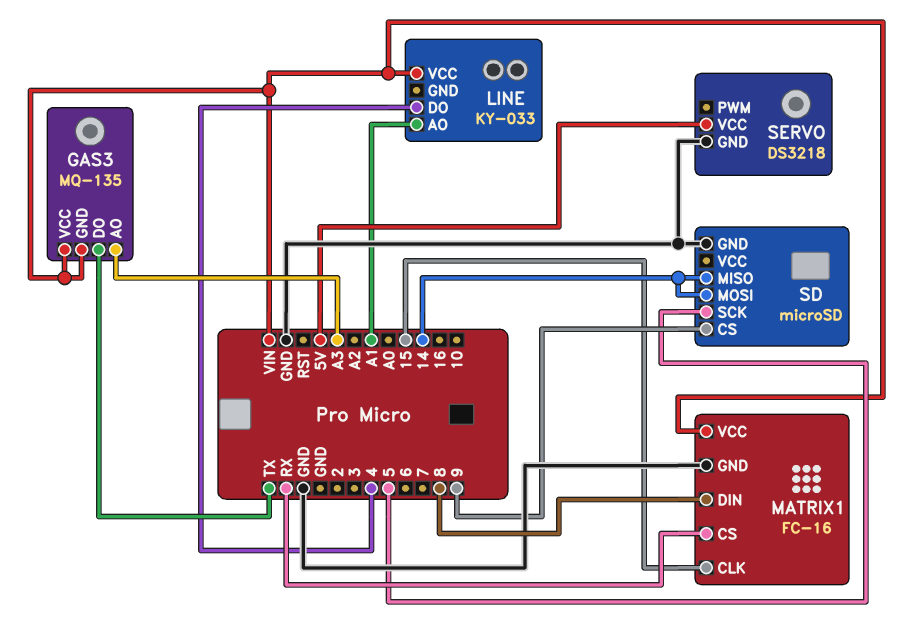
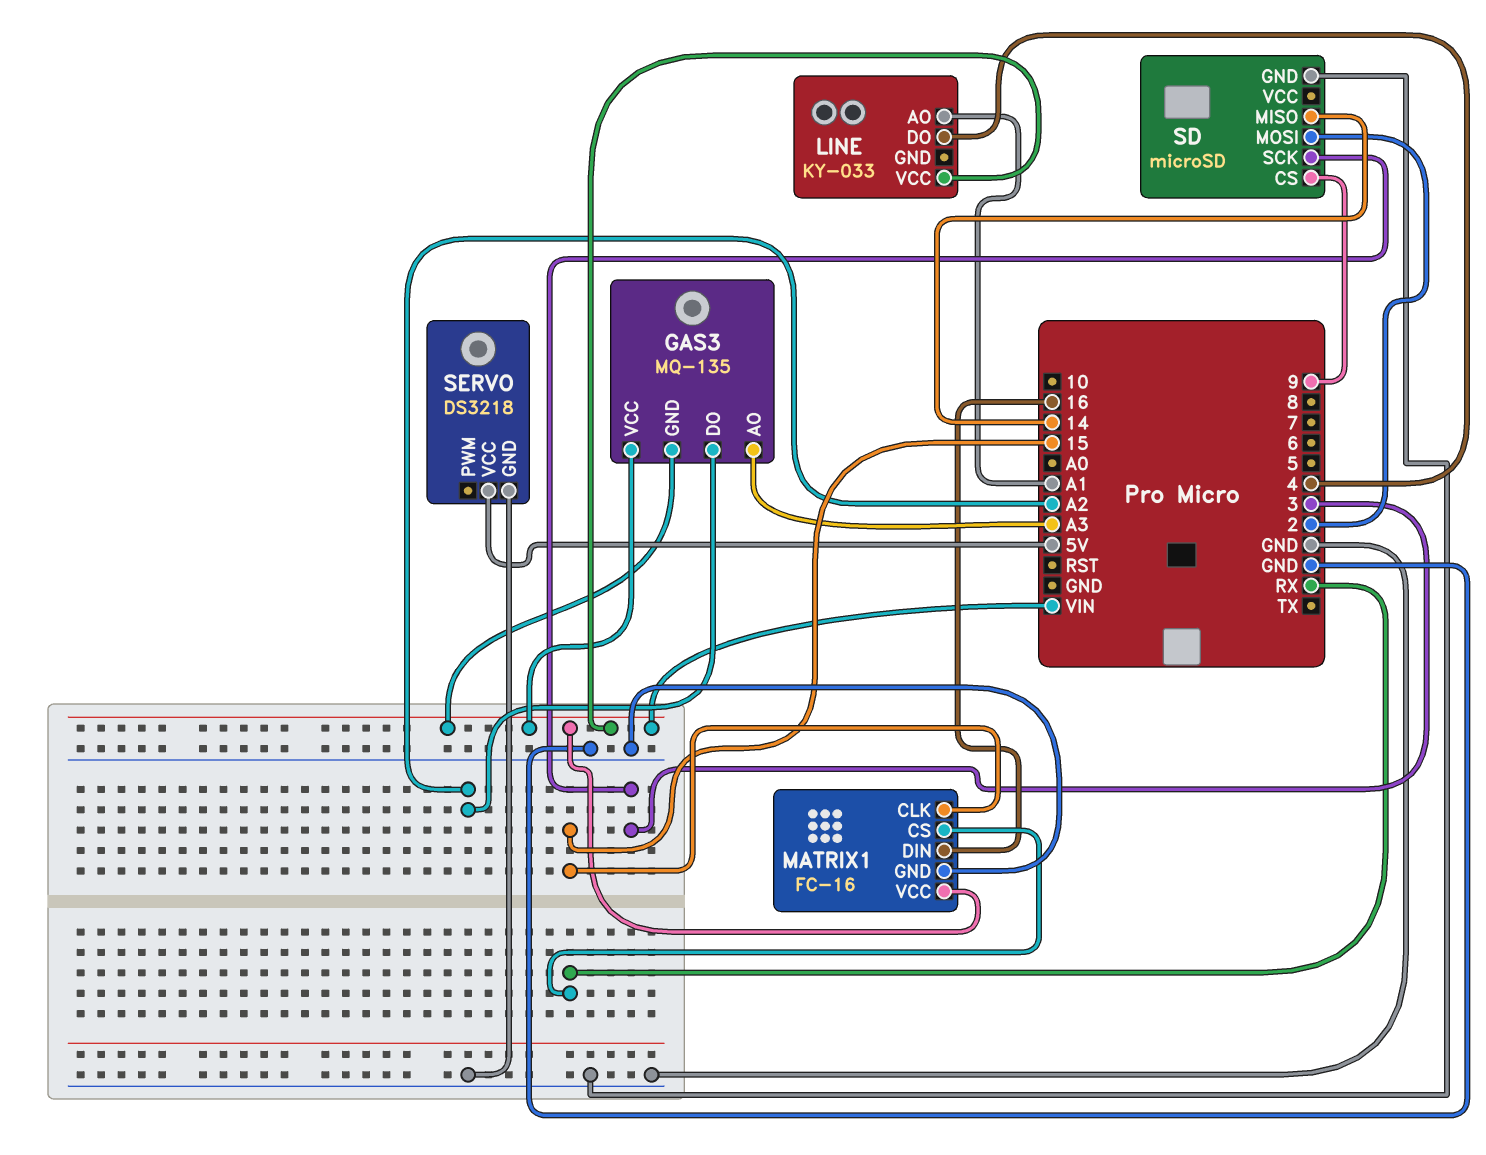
GAS3 pin DO: TX -> A2
MATRIX1 pin DIN: 8 -> 16
SD pin MOSI: 14 -> 2
SD pin SCK: 5 -> 3

